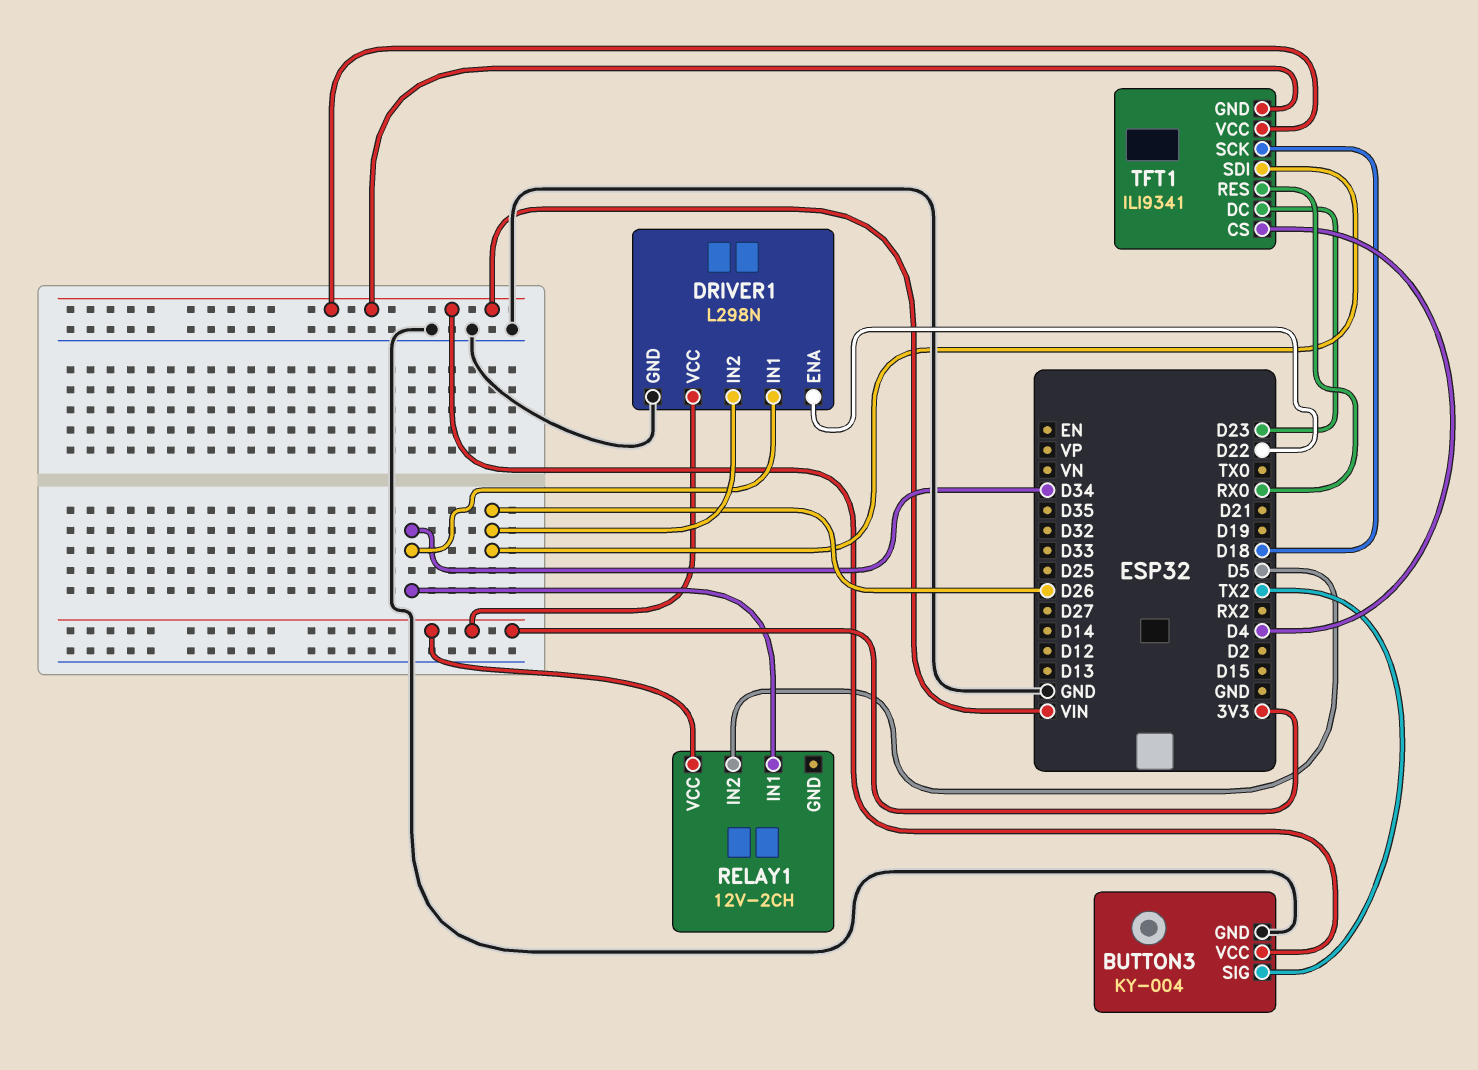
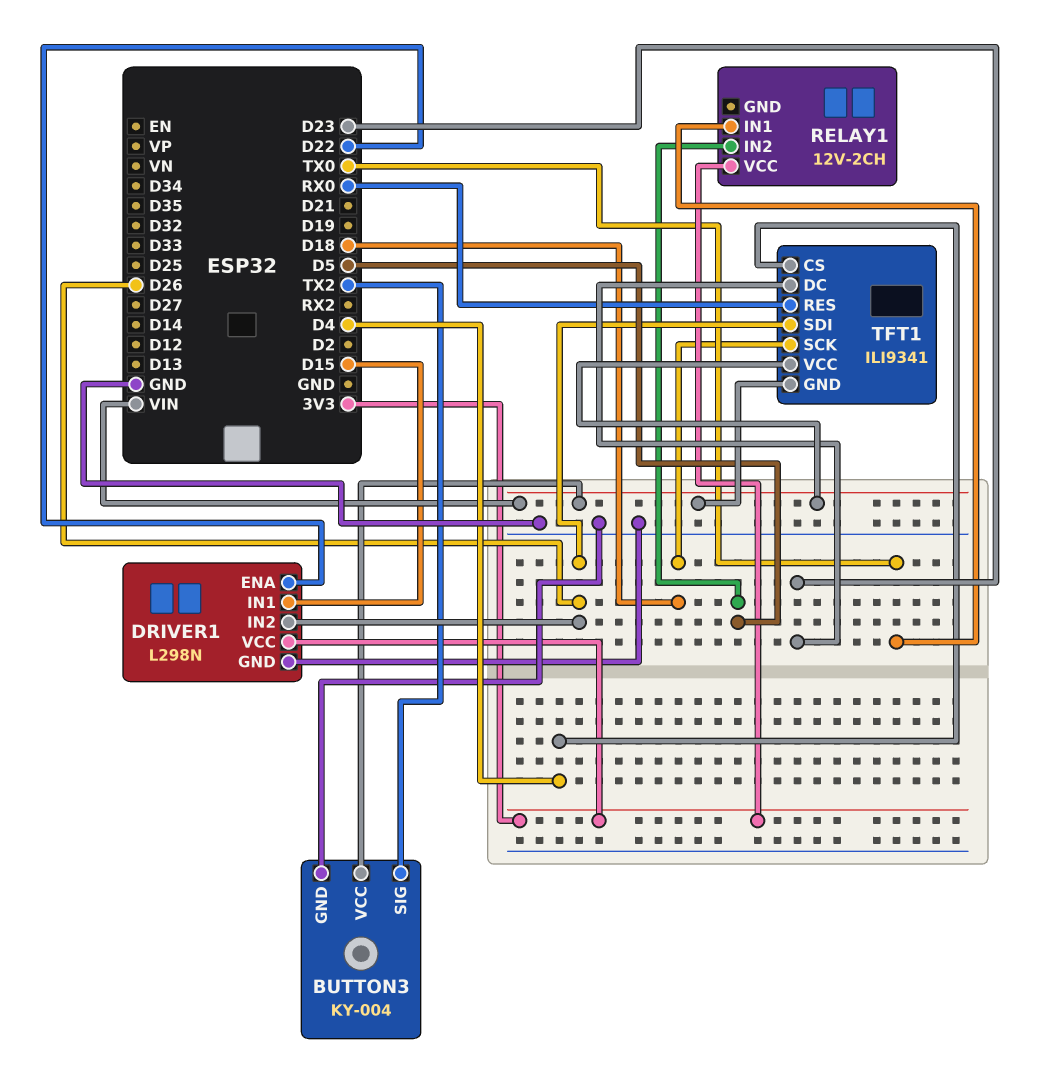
DRIVER1 pin IN1: D34 -> D15
RELAY1 pin IN1: D34 -> TX0

